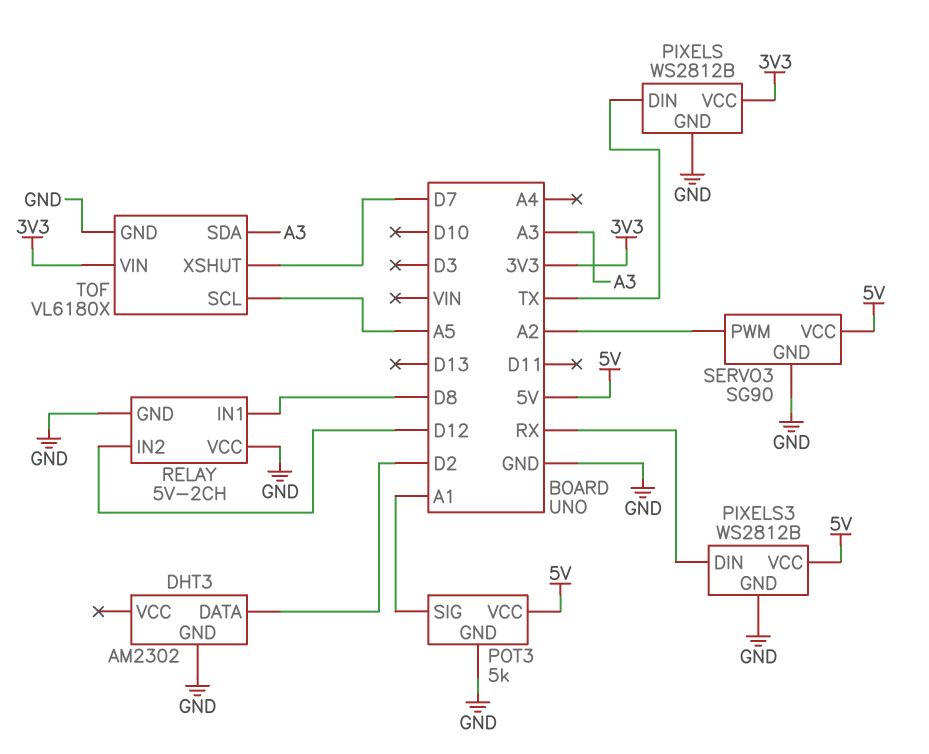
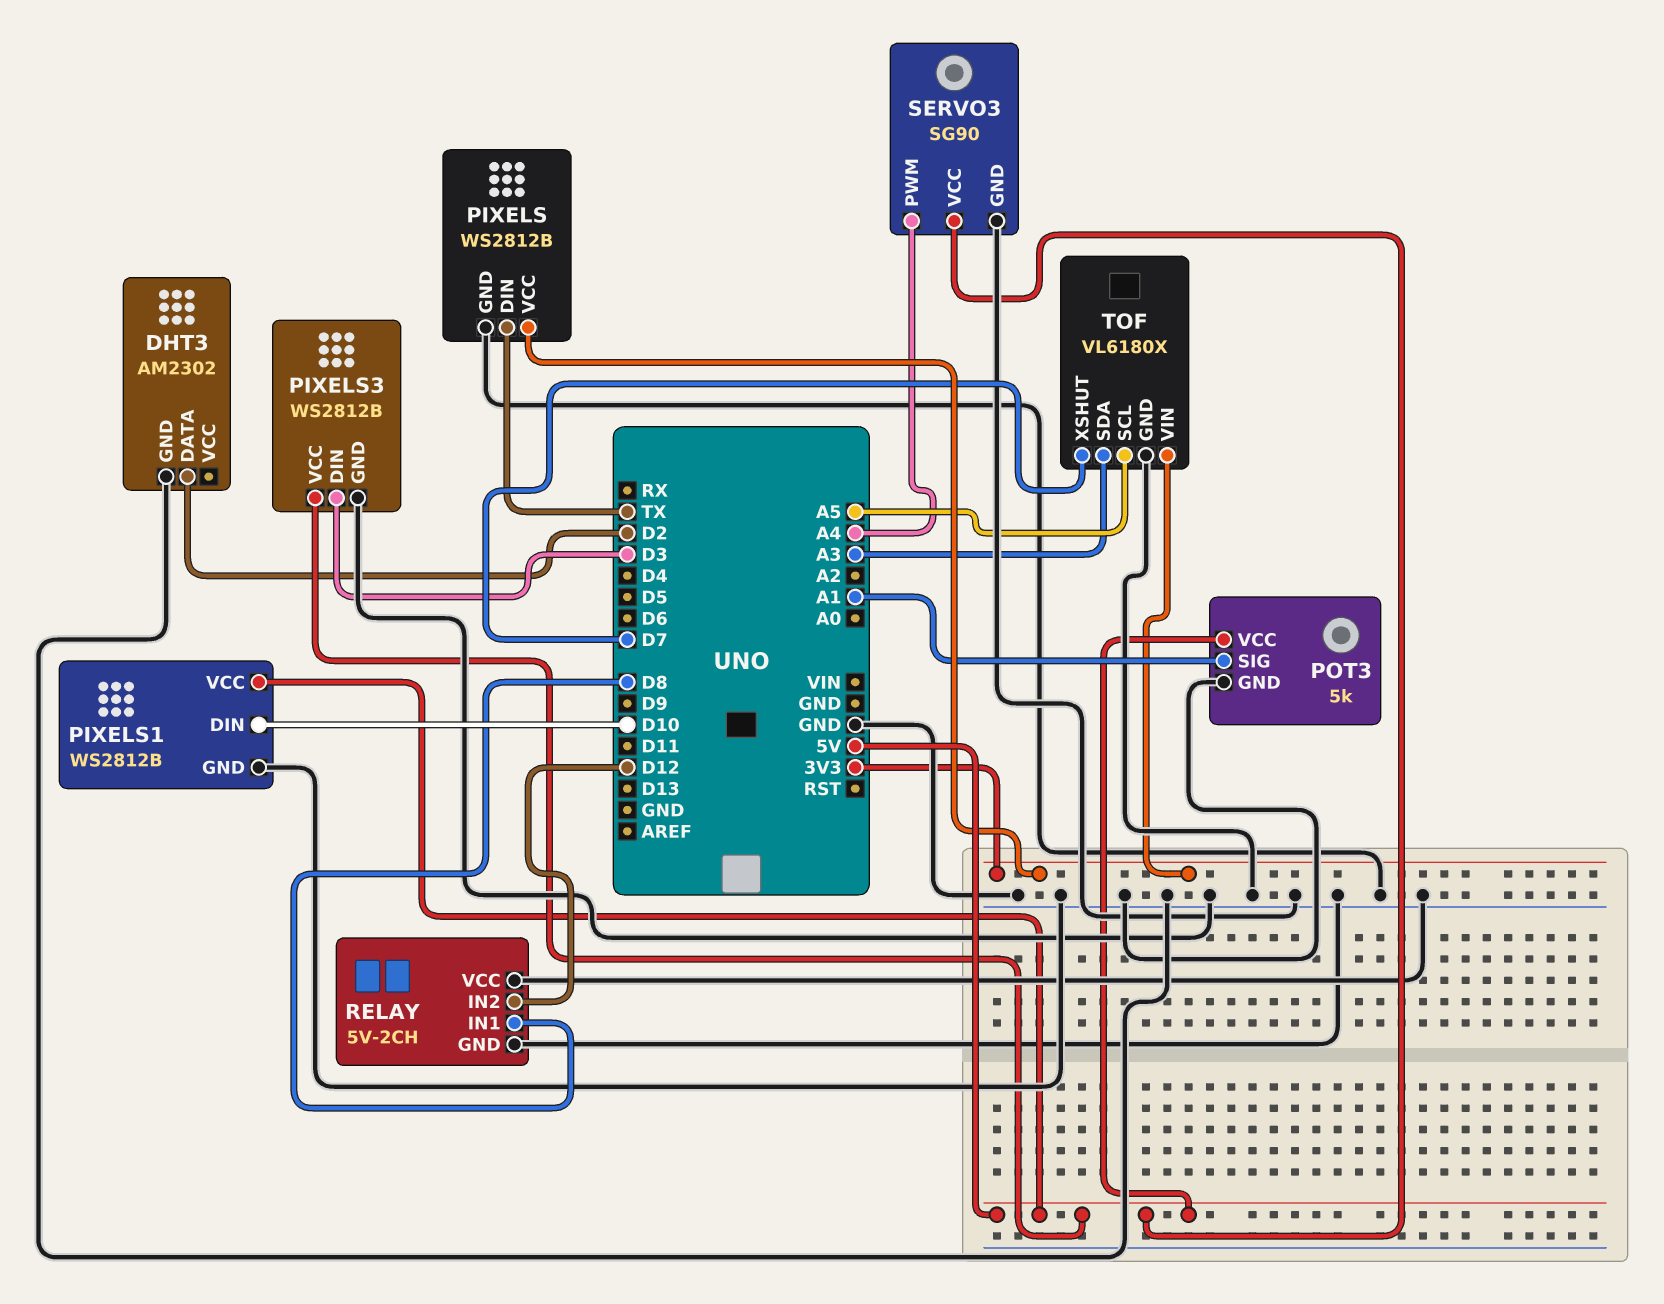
PIXELS1: none -> WS2812B
PIXELS1 pin DIN: none -> D10
PIXELS1 pin GND: none -> GND
PIXELS1 pin VCC: none -> 5V
PIXELS3 pin DIN: RX -> D3
SERVO3 pin PWM: A2 -> A4

